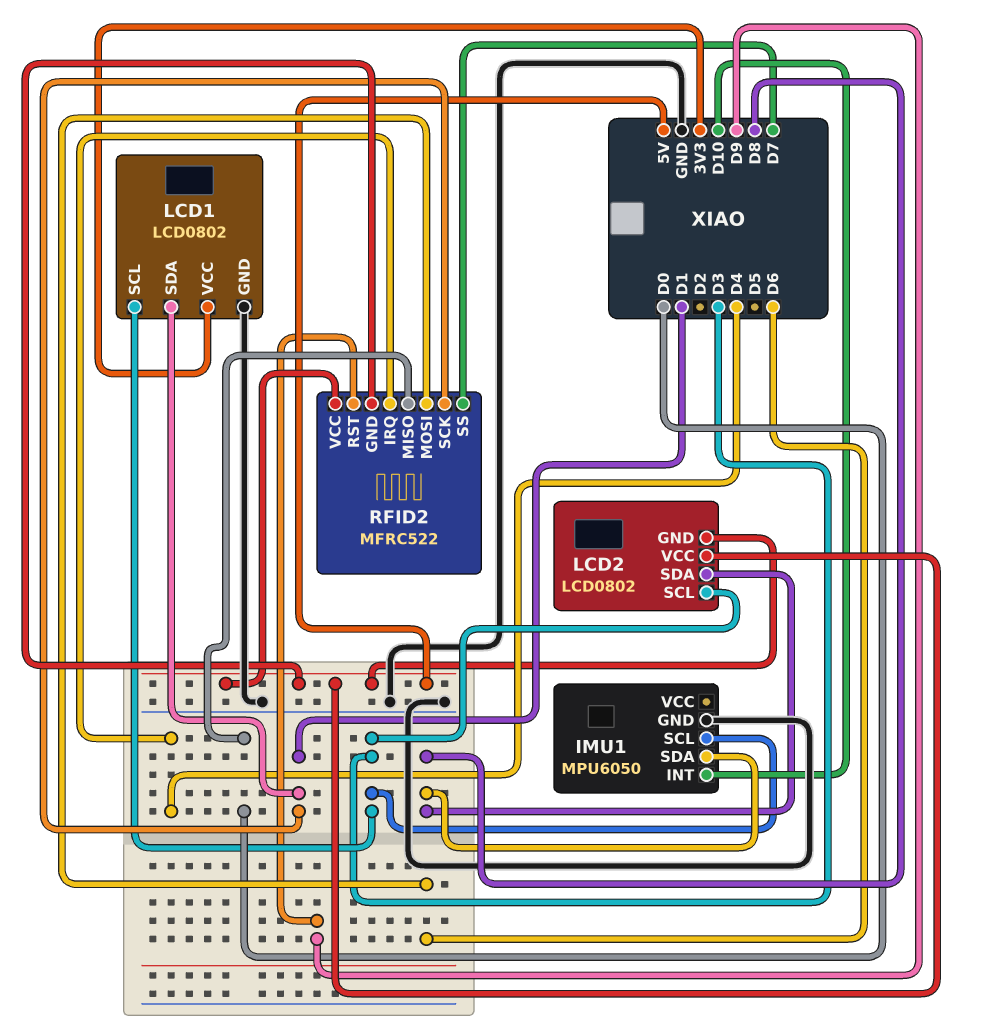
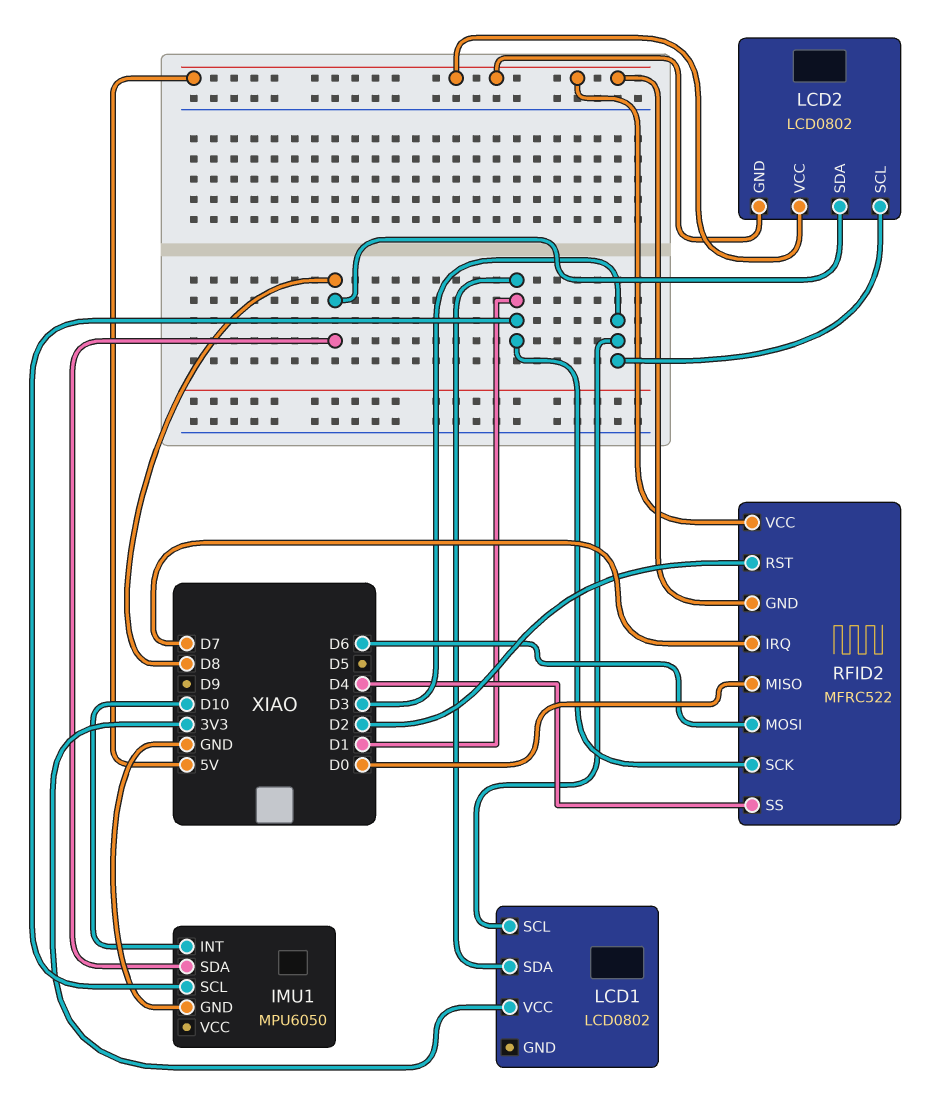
IMU1 pin SCL: D3 -> D1
LCD1 pin GND: GND -> none
RFID2 pin IRQ: D4 -> D7
RFID2 pin RST: D9 -> D2
RFID2 pin SS: D7 -> D4

